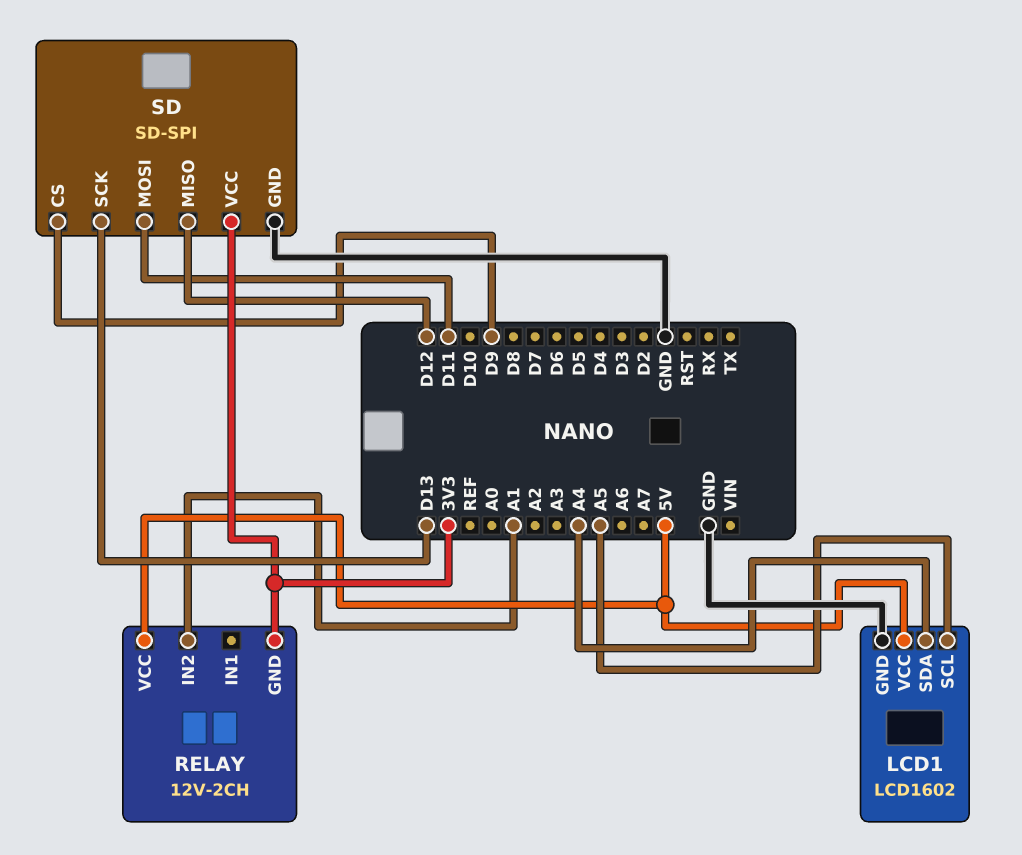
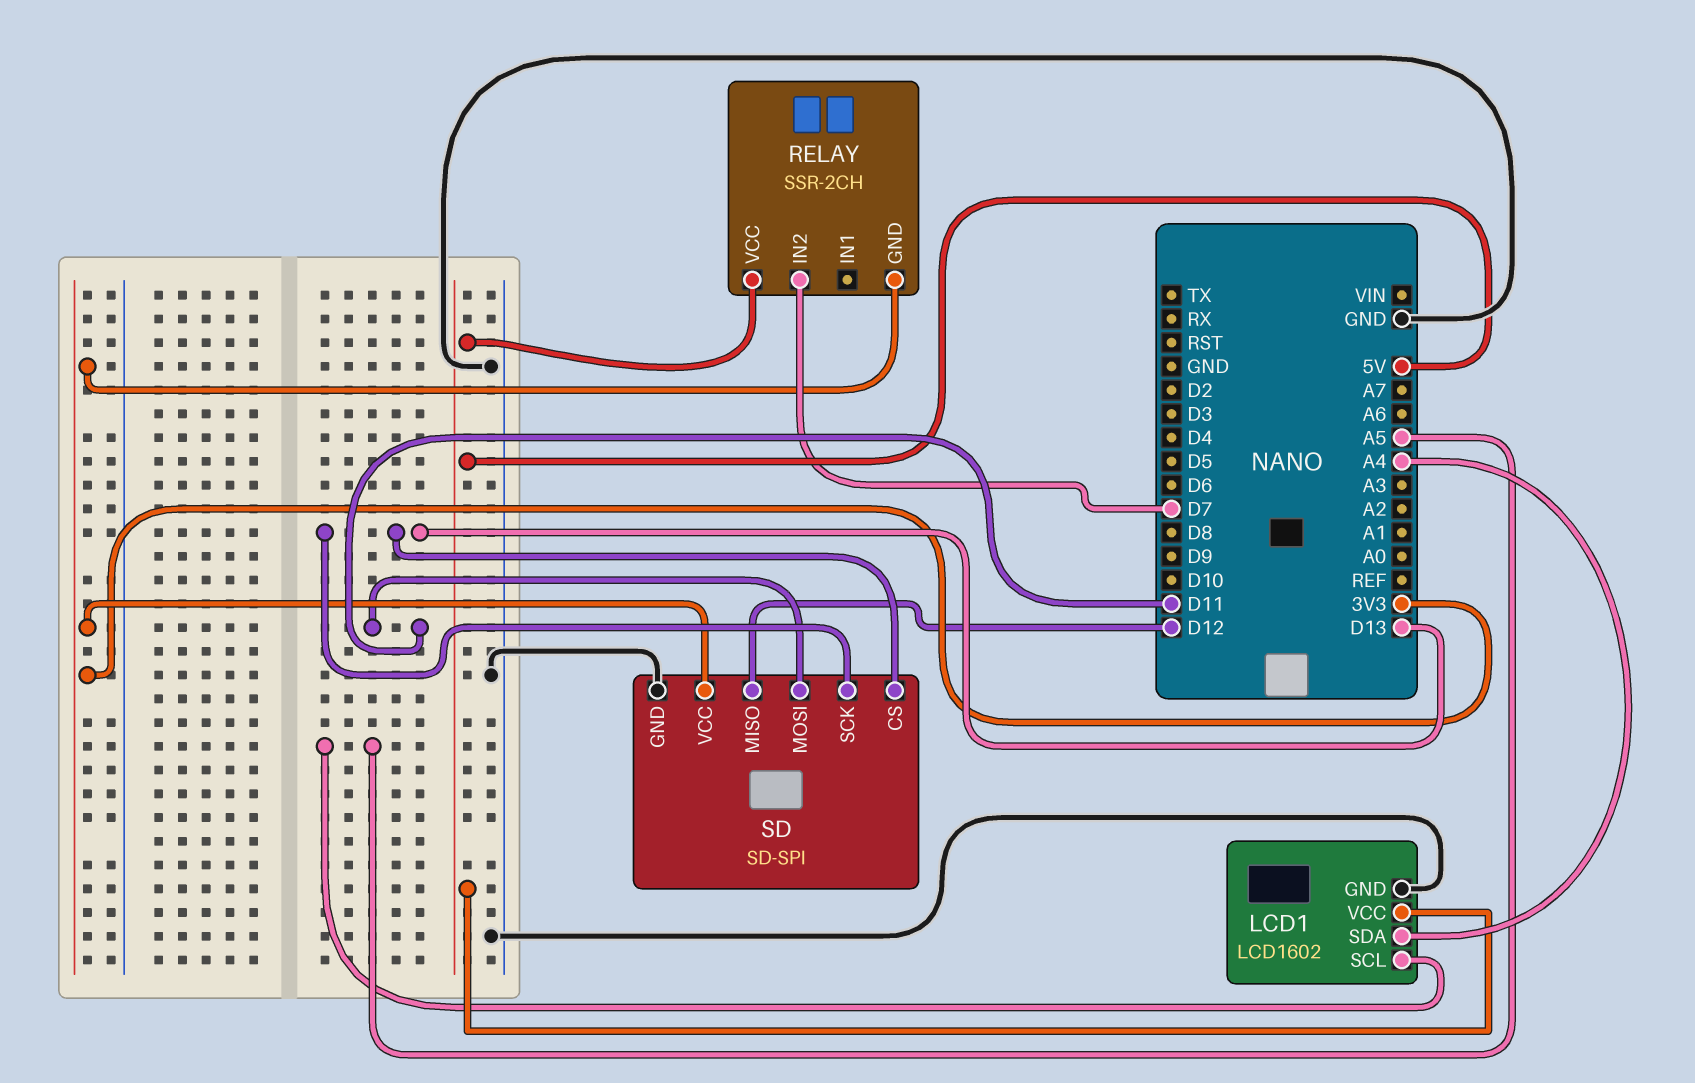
RELAY: 12V-2CH -> SSR-2CH
RELAY pin IN2: A1 -> D7
SD pin CS: D9 -> D13

